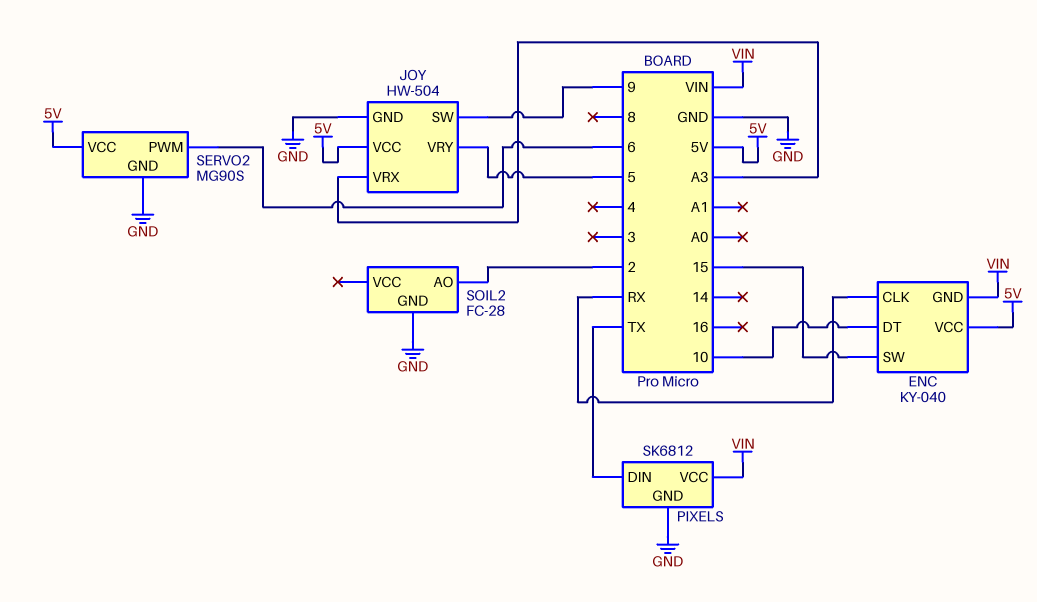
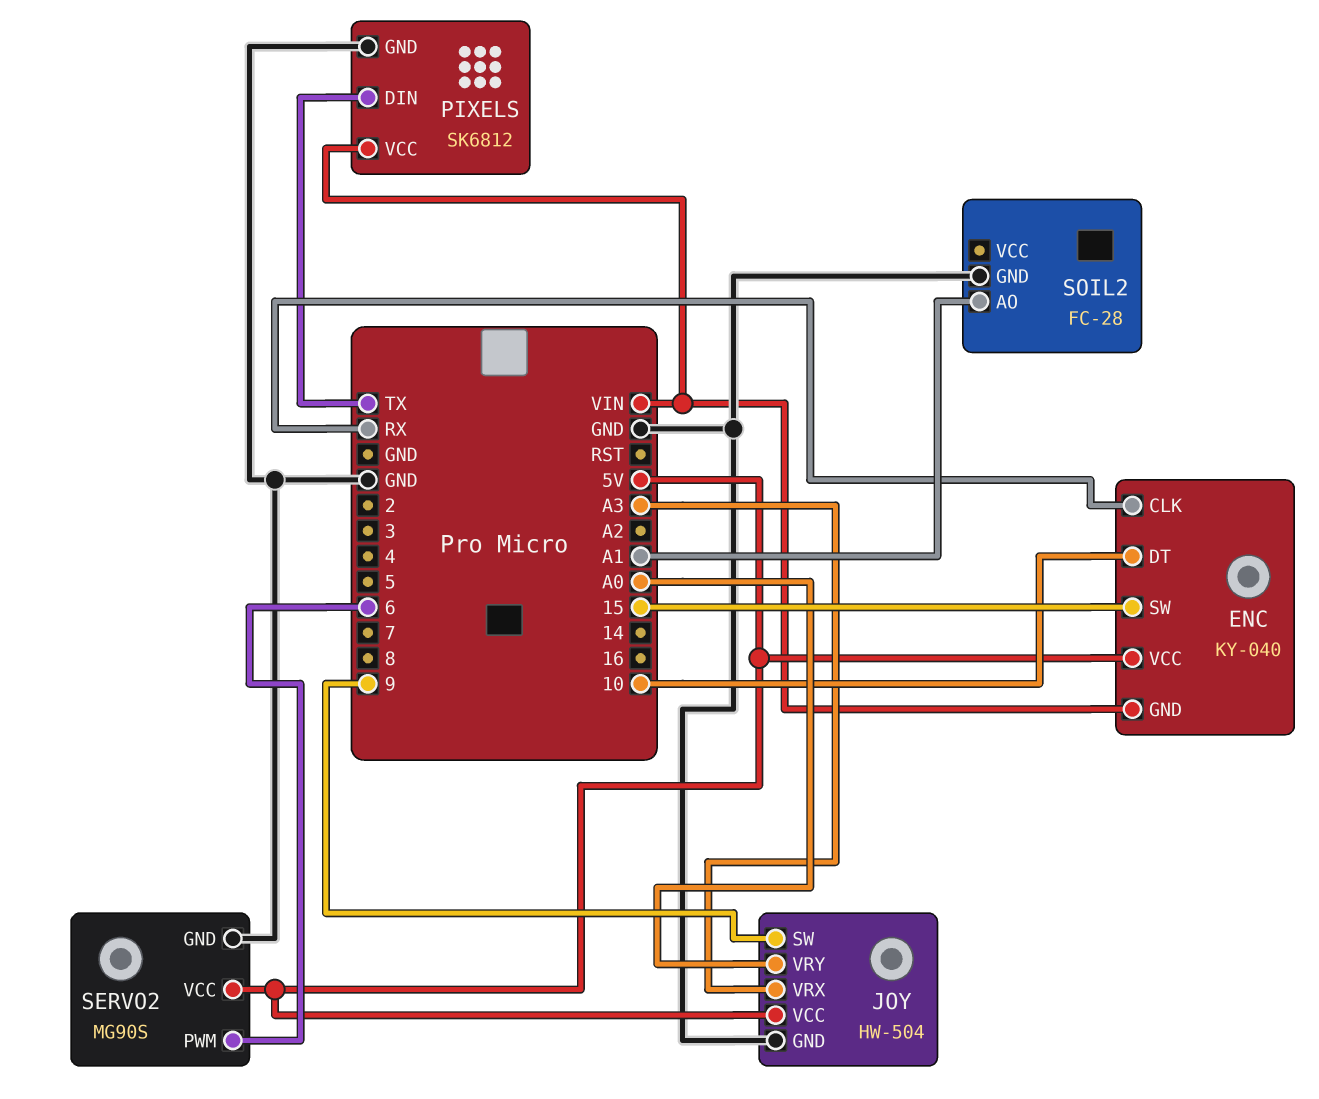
JOY pin VRY: 5 -> A0
SOIL2 pin AO: 2 -> A1

